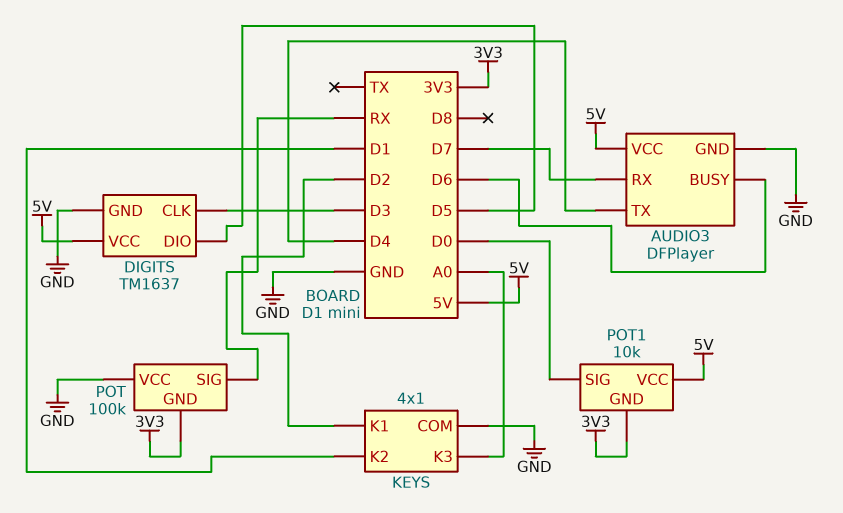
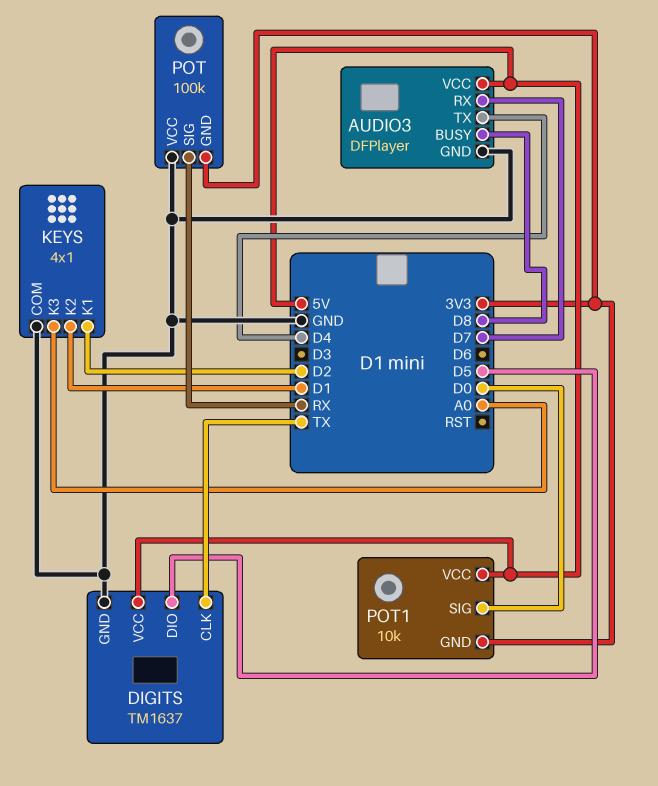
AUDIO3 pin BUSY: D6 -> D8
DIGITS pin CLK: D3 -> TX

